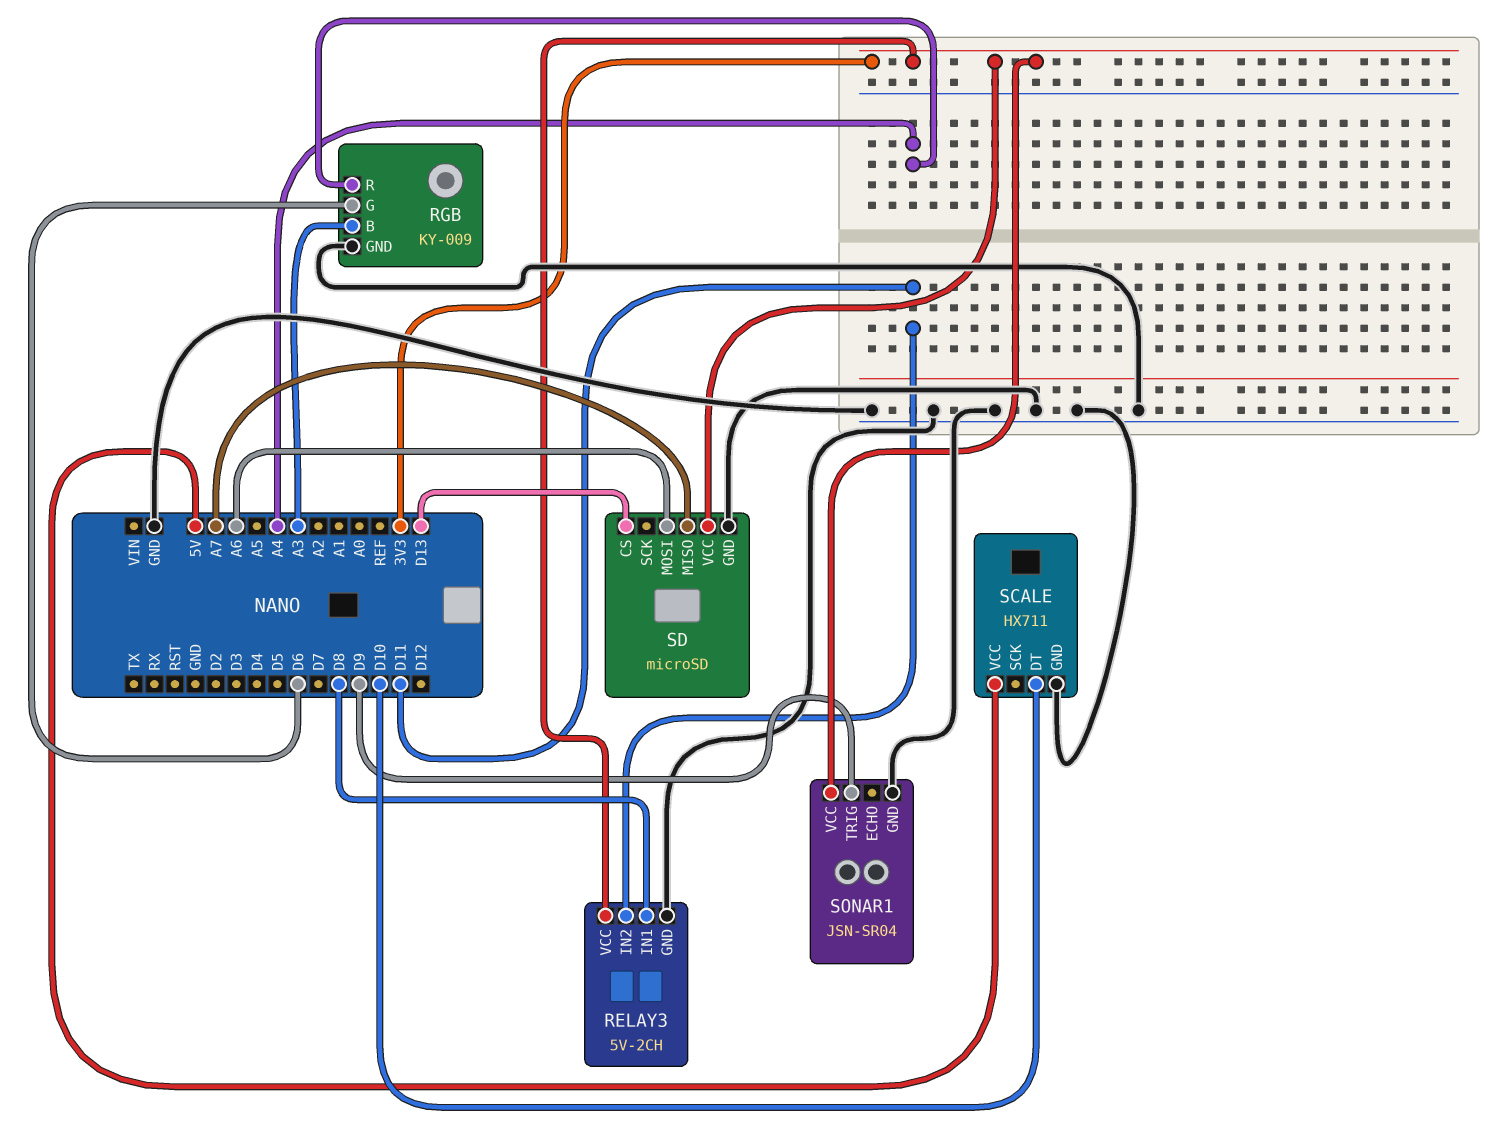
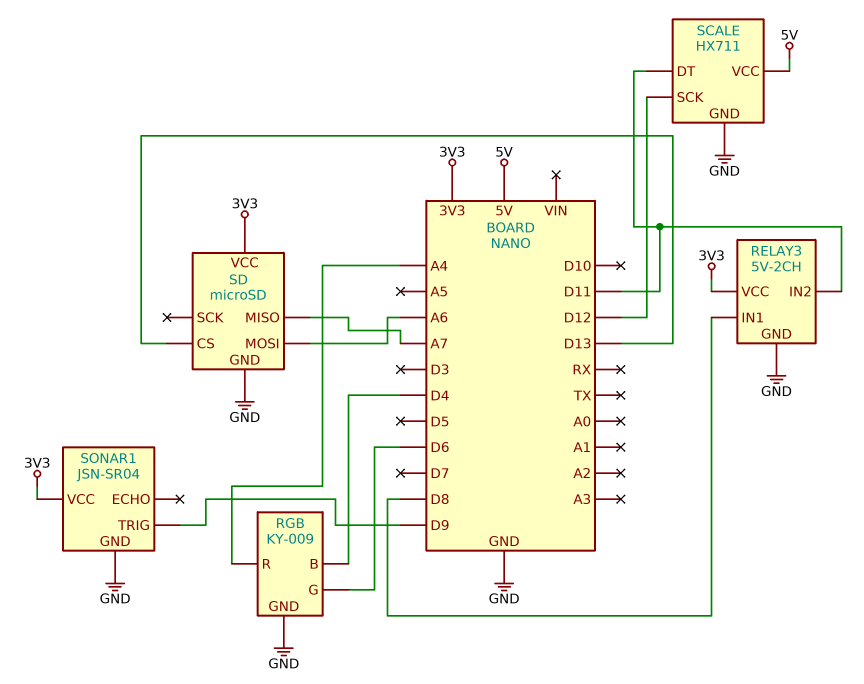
RGB pin B: A3 -> D4
SCALE pin DT: D10 -> D11
SCALE pin SCK: none -> D12

